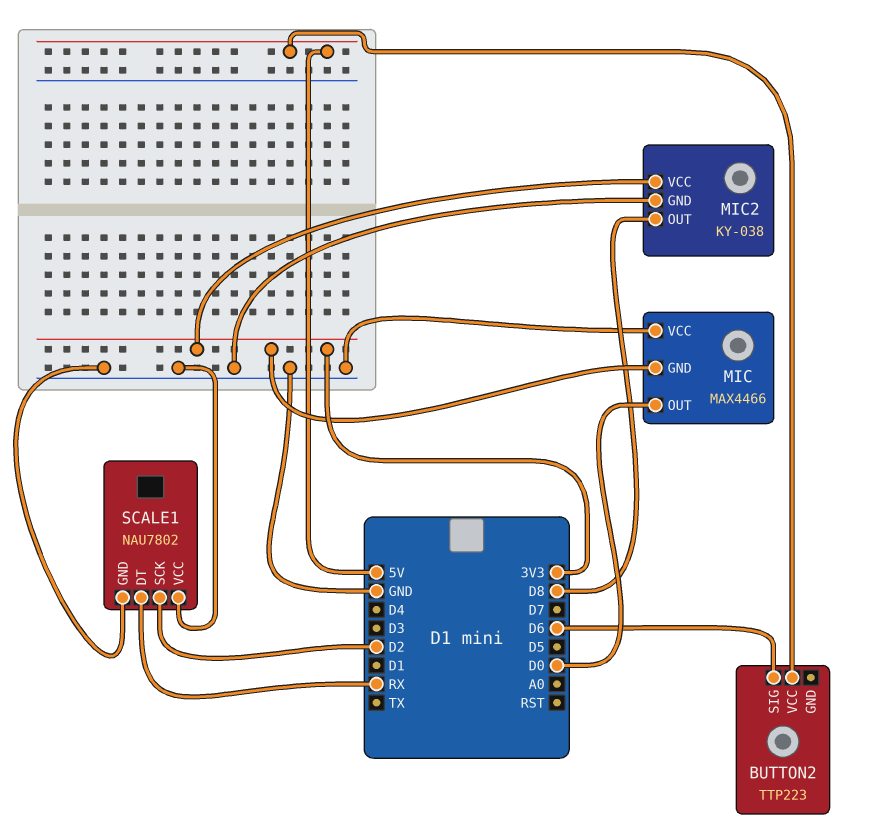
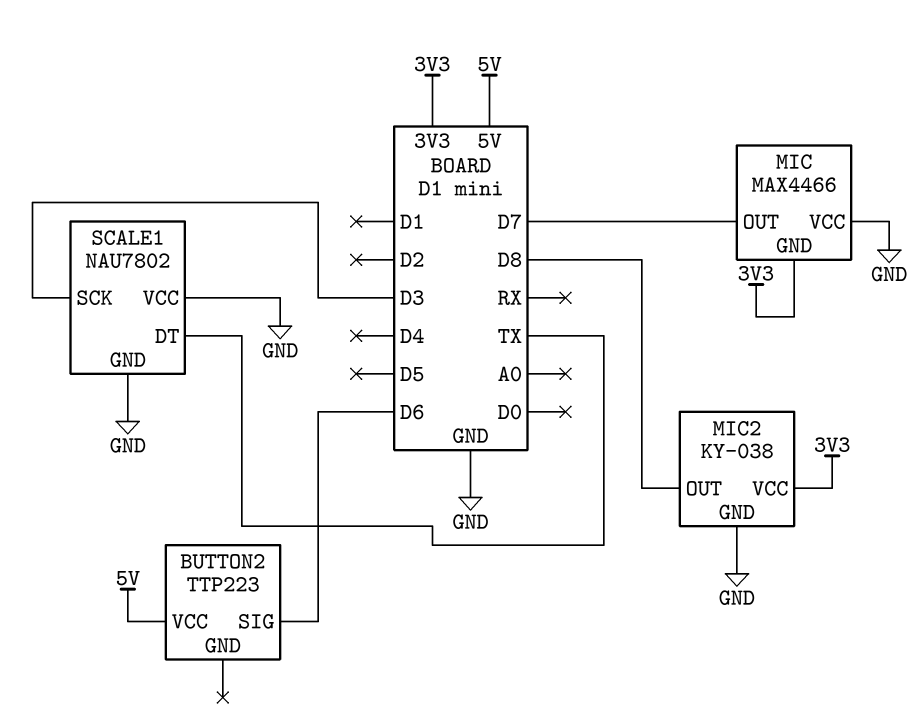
MIC pin OUT: D0 -> D7
SCALE1 pin DT: RX -> TX
SCALE1 pin SCK: D2 -> D3

